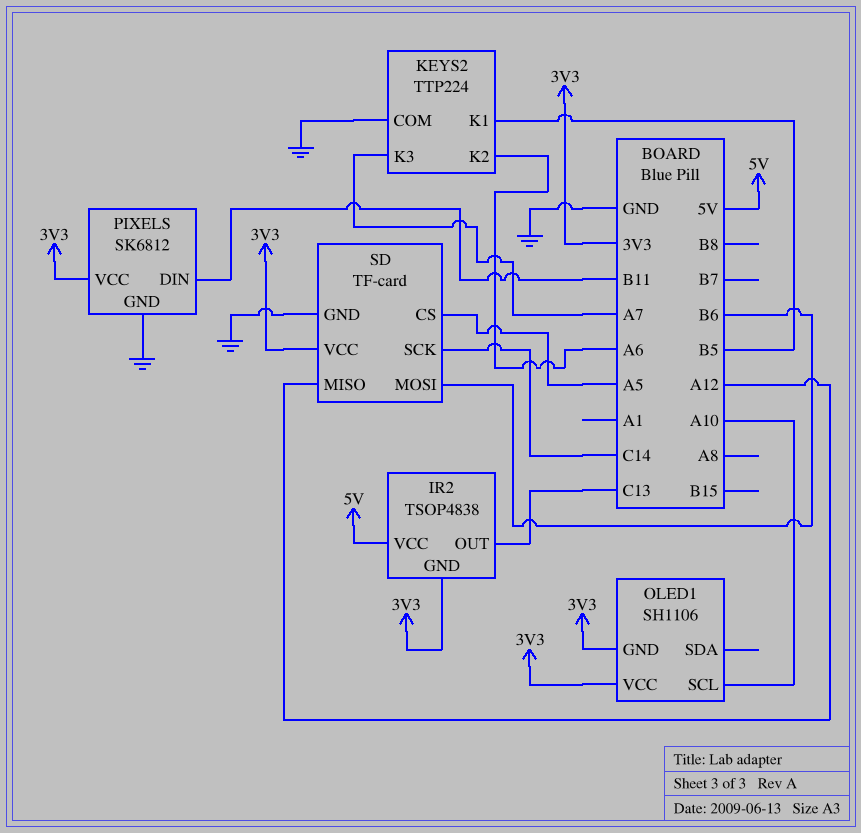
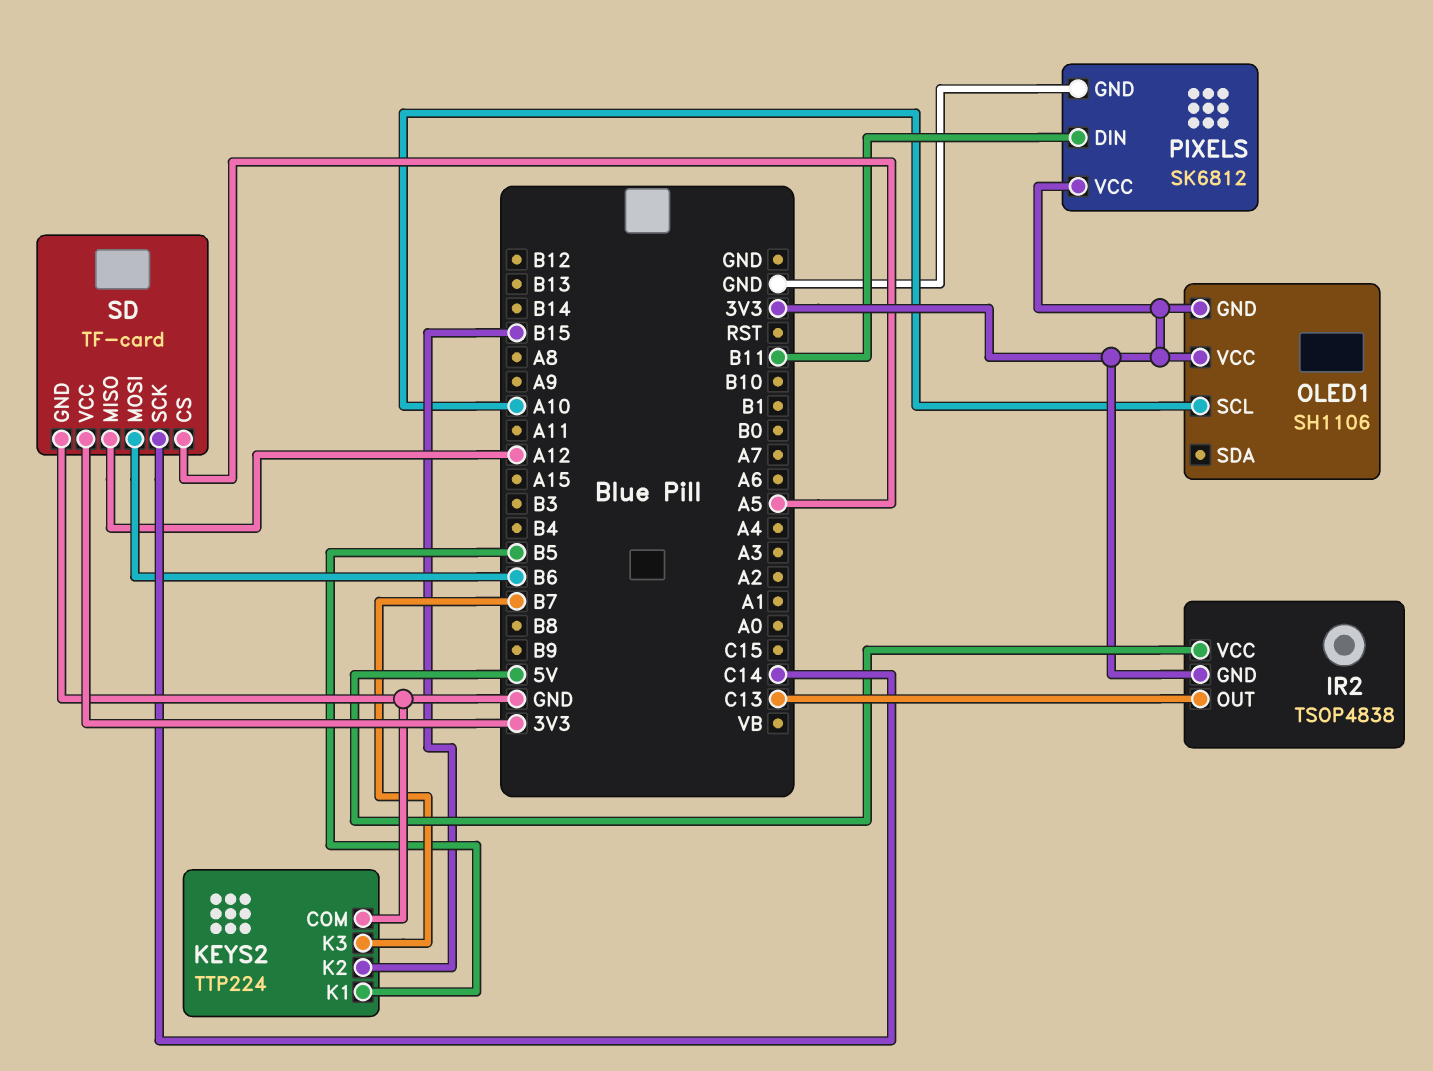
KEYS2 pin K2: A6 -> B15
KEYS2 pin K3: A7 -> B7

